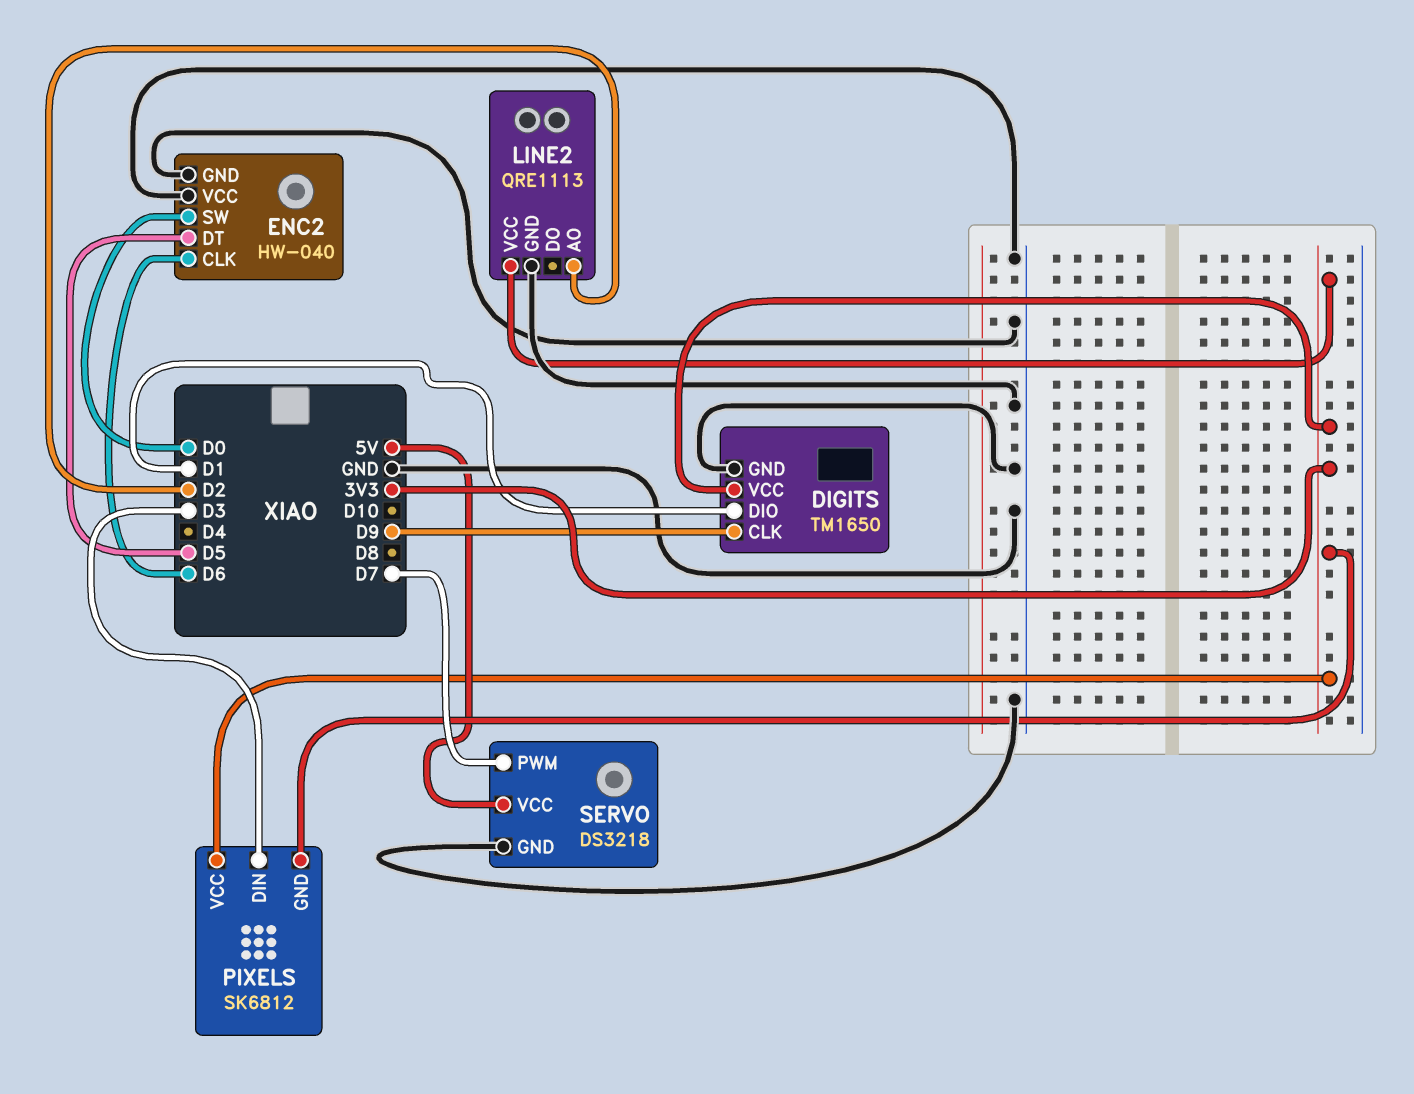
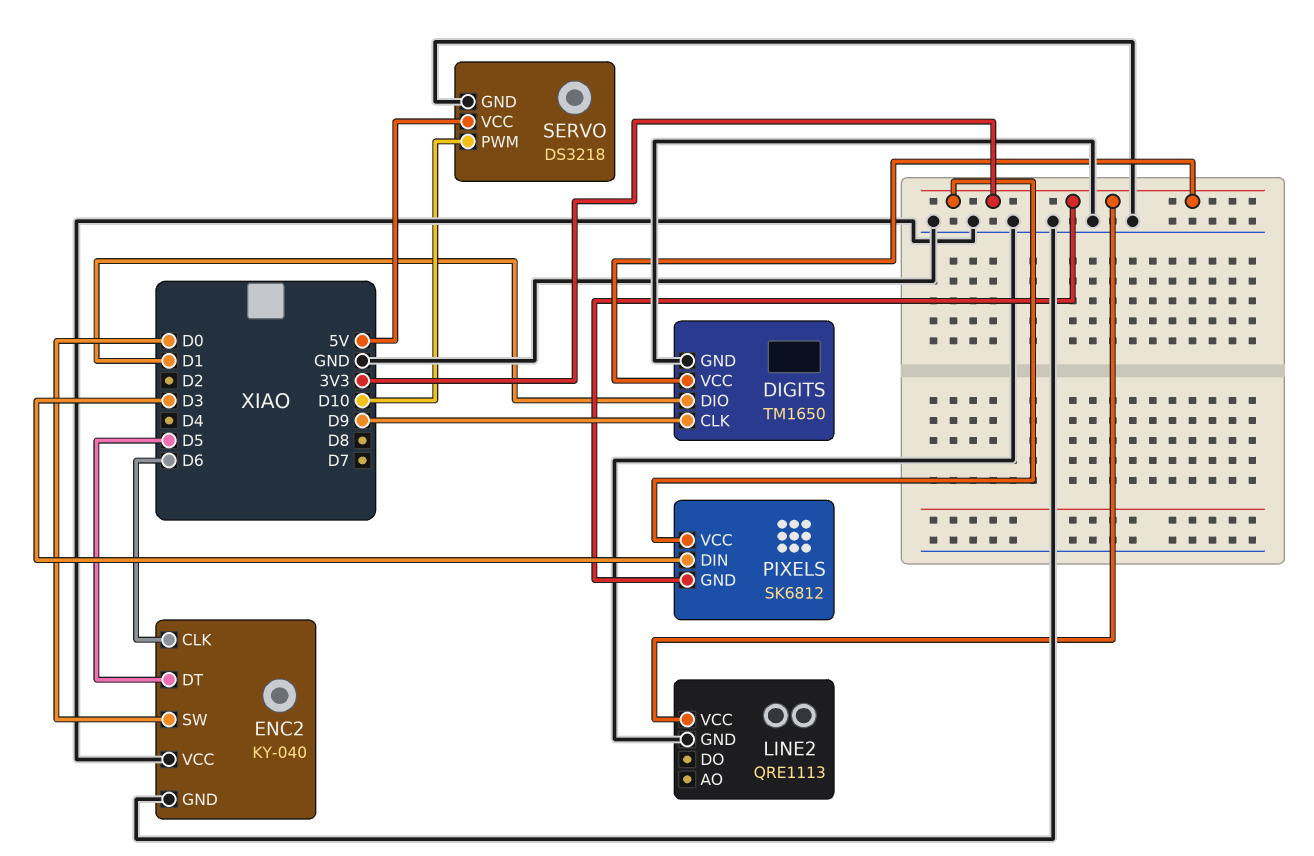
ENC2: HW-040 -> KY-040
LINE2 pin AO: D2 -> none
SERVO pin PWM: D7 -> D10

